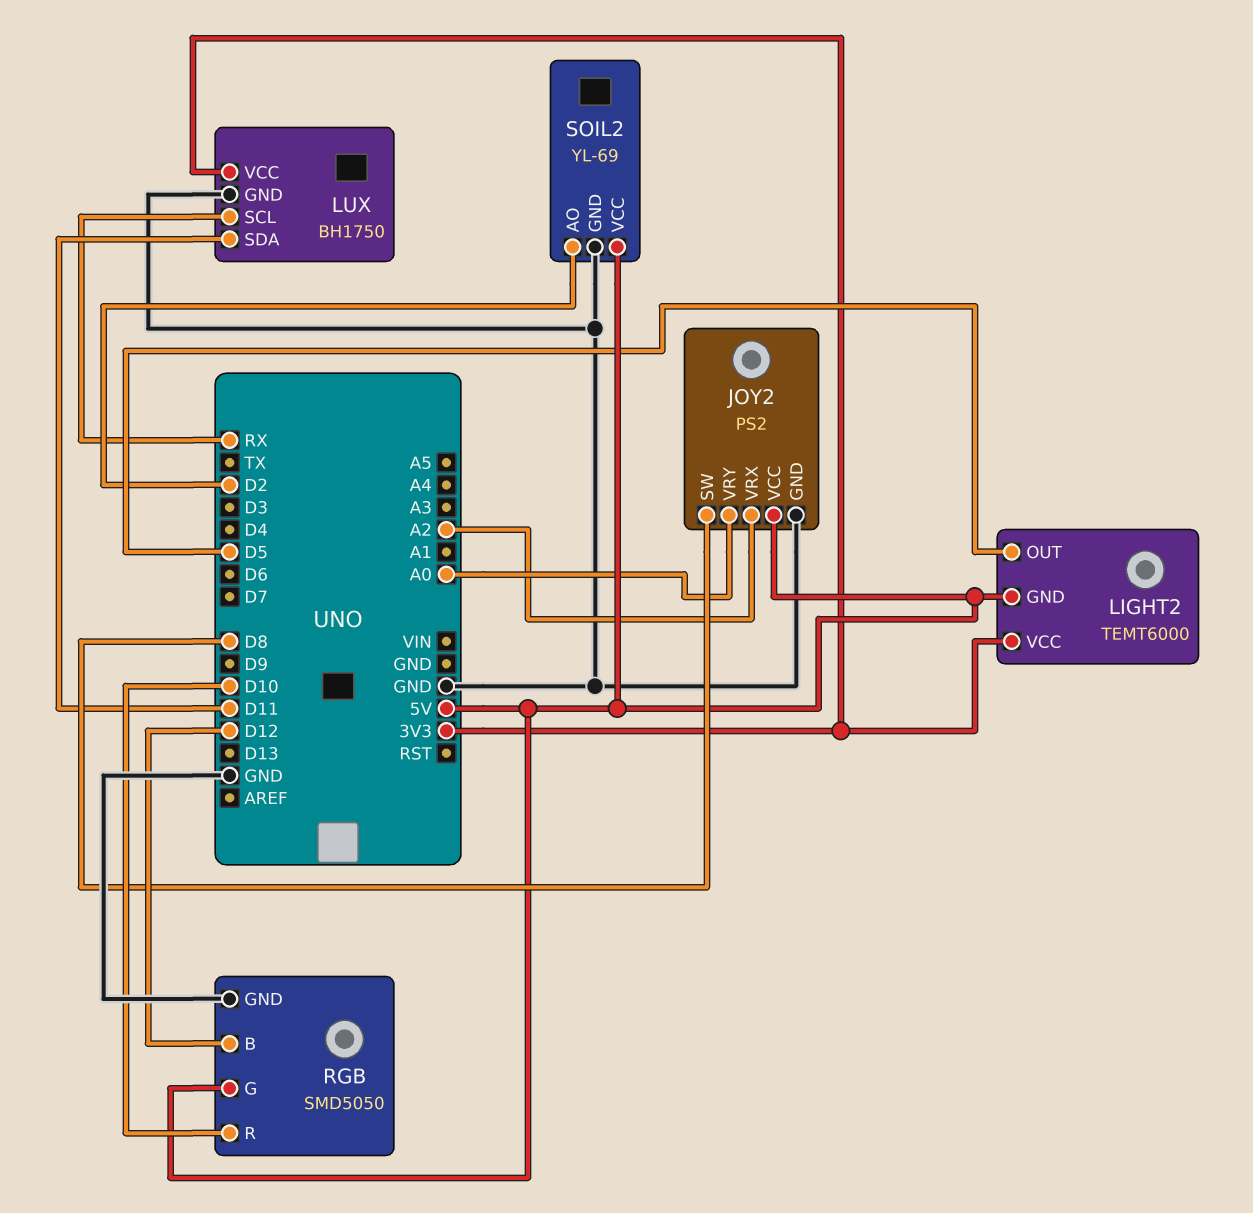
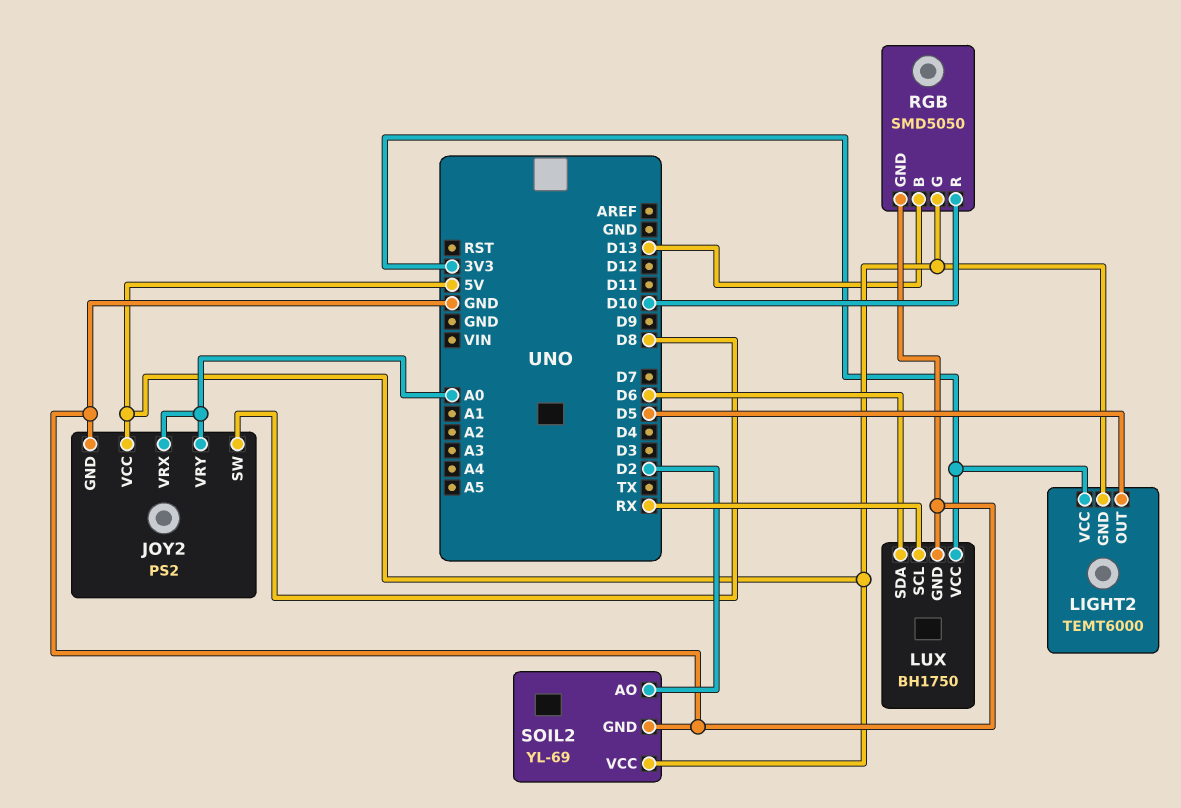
JOY2 pin VRX: A2 -> A0
LUX pin SDA: D11 -> D6
RGB pin B: D12 -> D13

